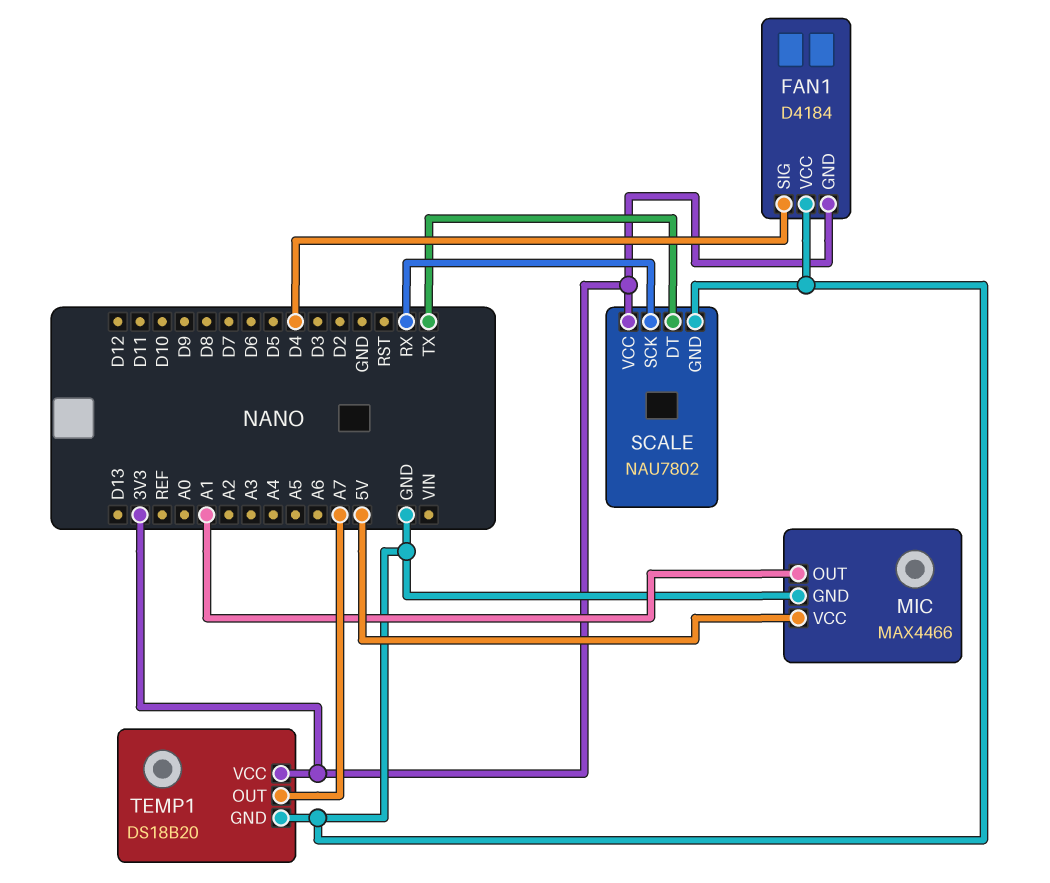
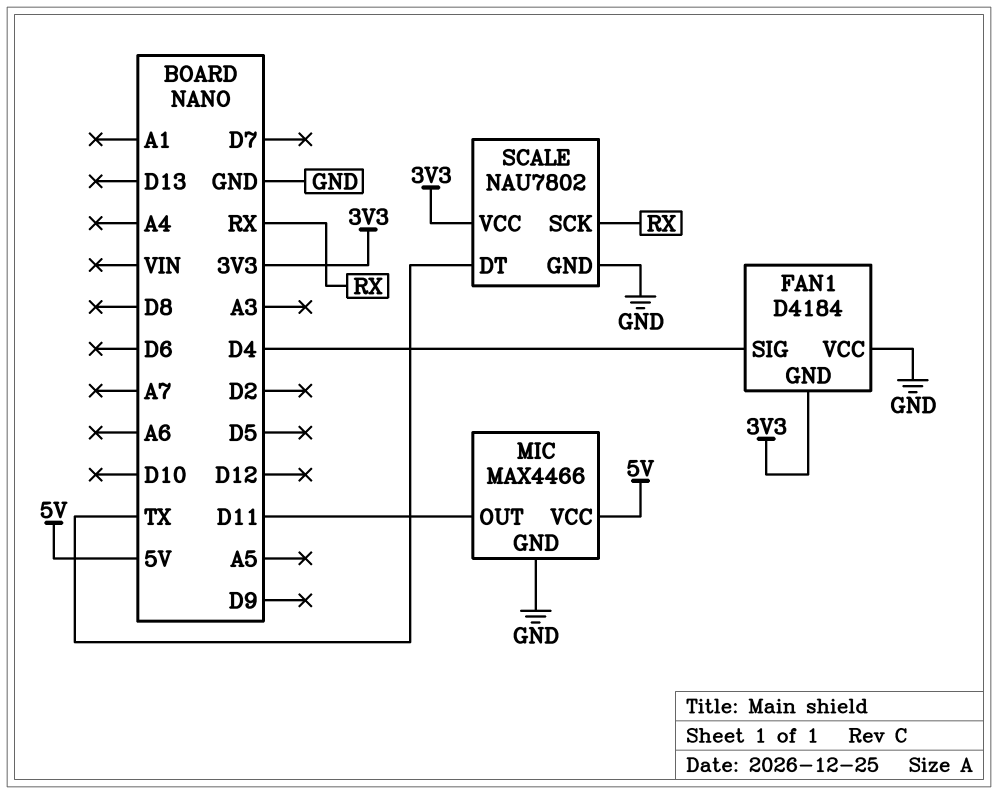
MIC pin OUT: A1 -> D11
TEMP1: DS18B20 -> none
TEMP1 pin GND: GND -> none
TEMP1 pin OUT: A7 -> none
TEMP1 pin VCC: 3V3 -> none

